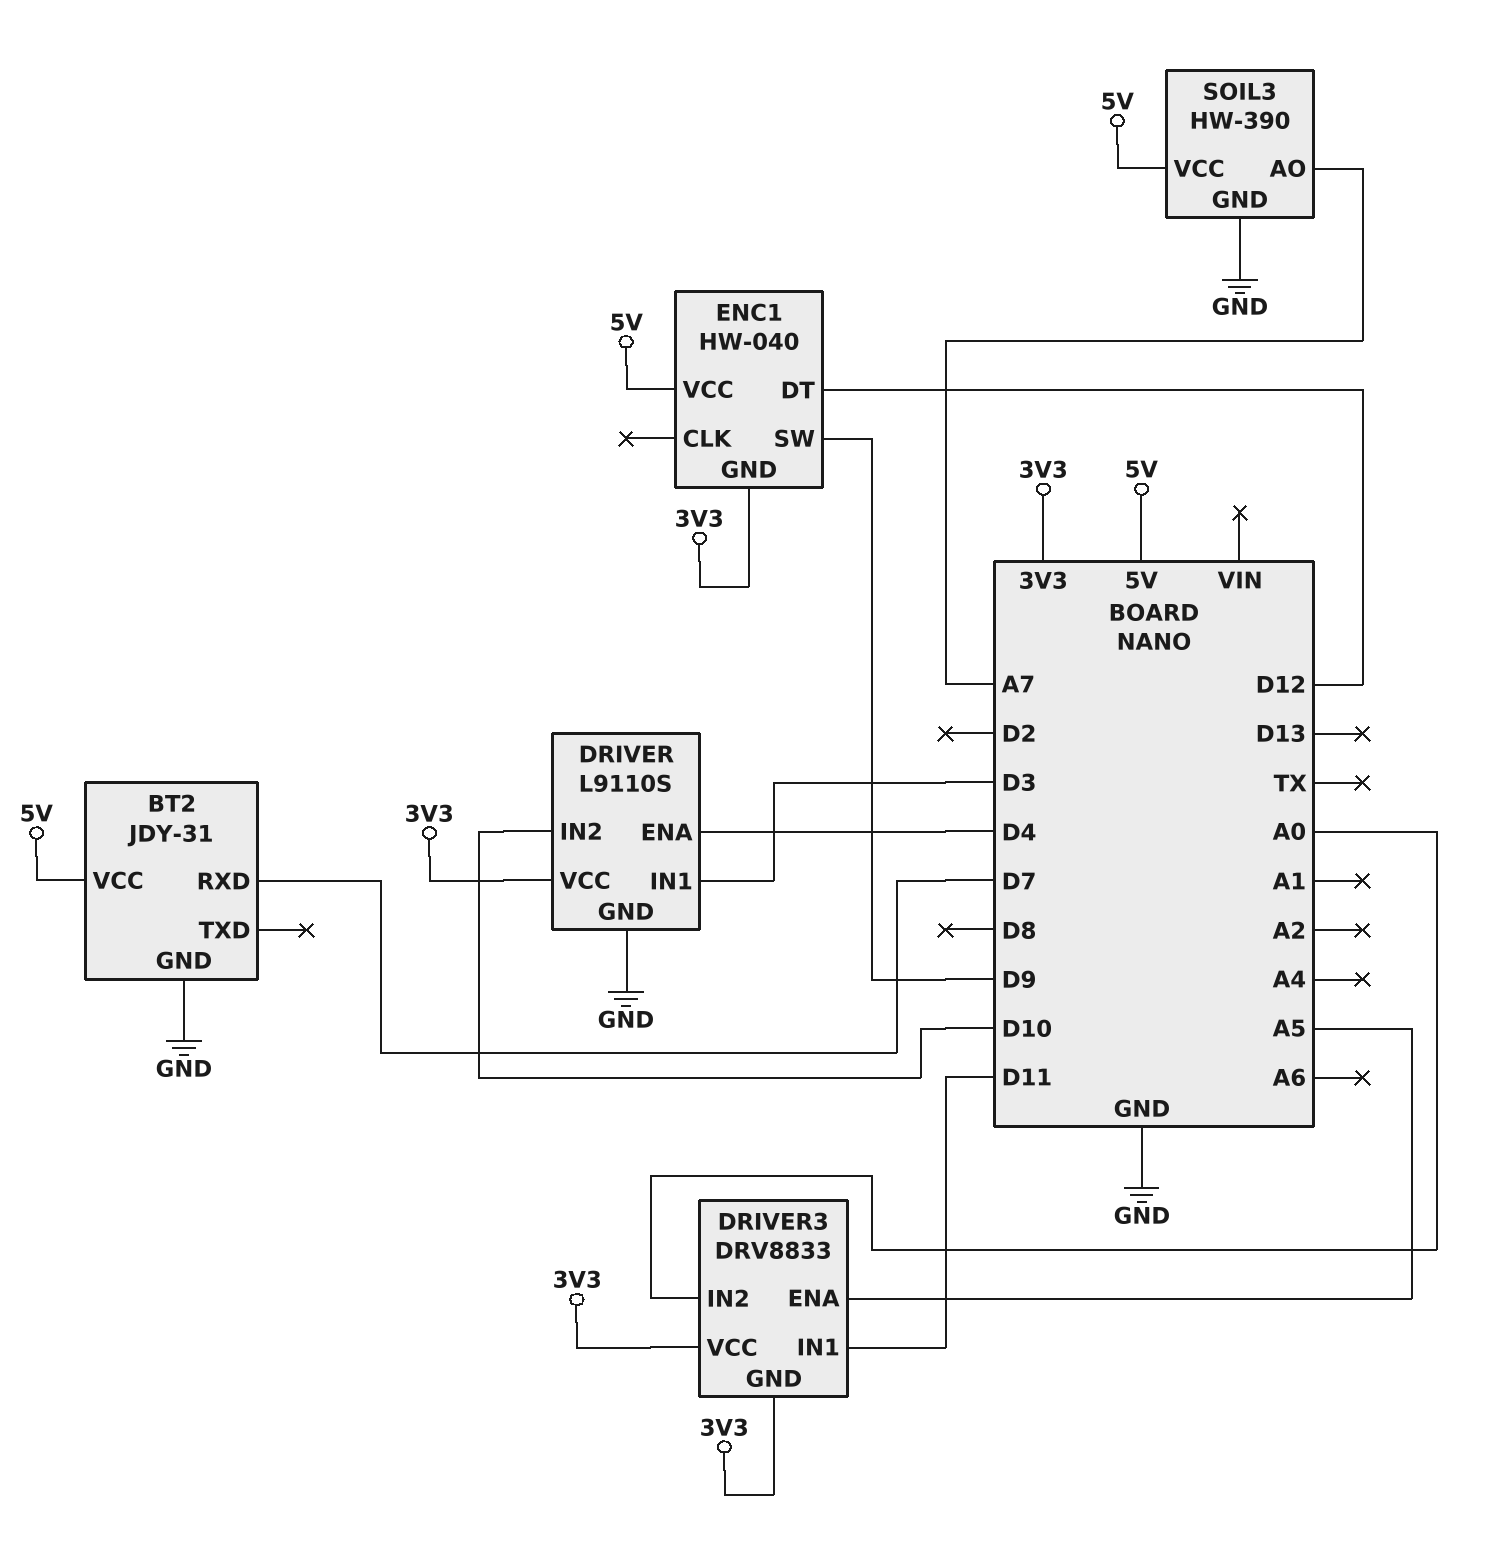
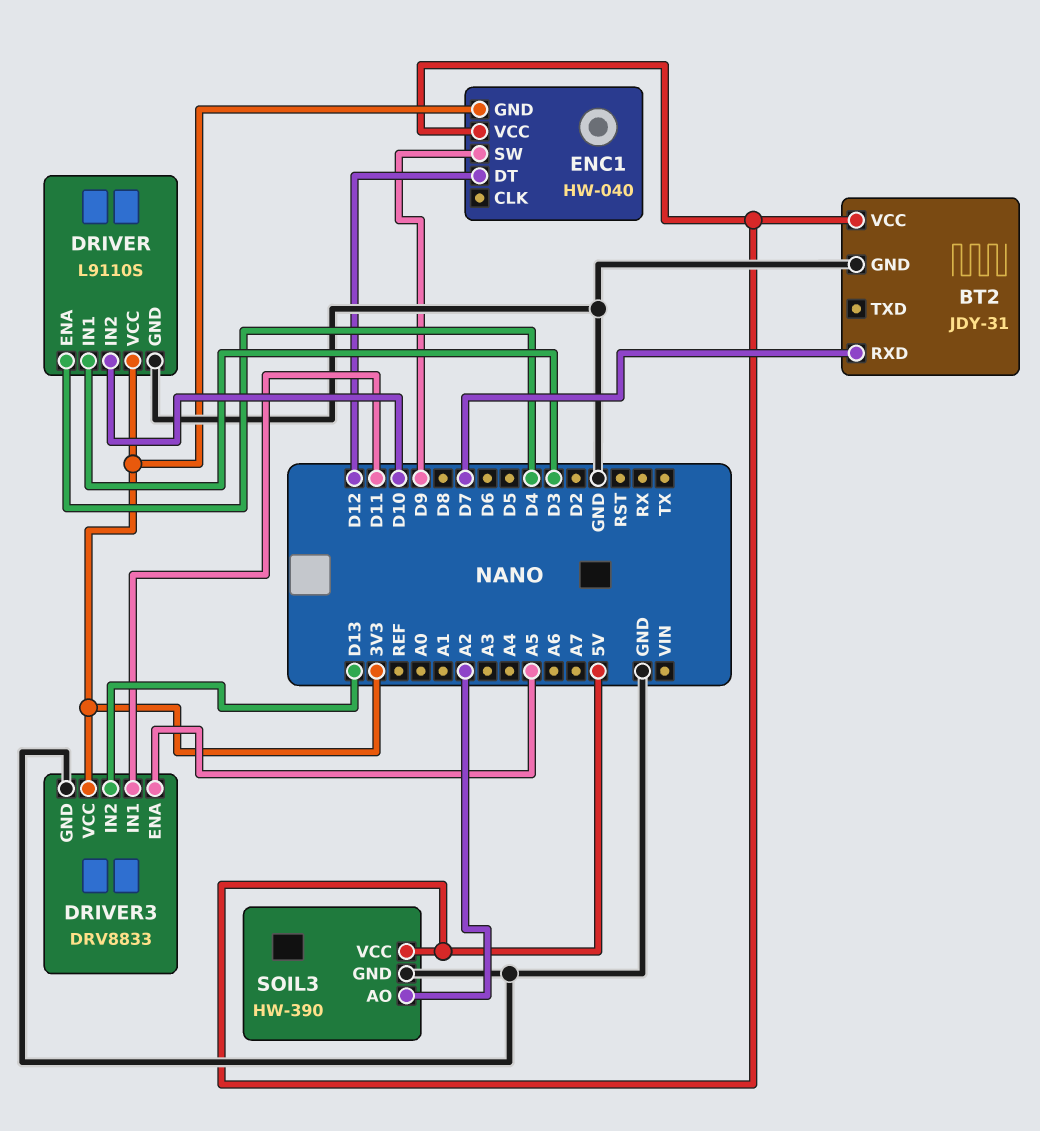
DRIVER3 pin GND: 3V3 -> GND
DRIVER3 pin IN2: A0 -> D13
SOIL3 pin AO: A7 -> A2

